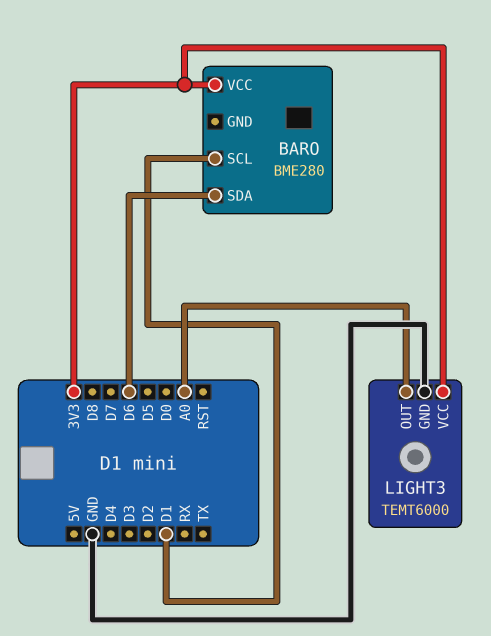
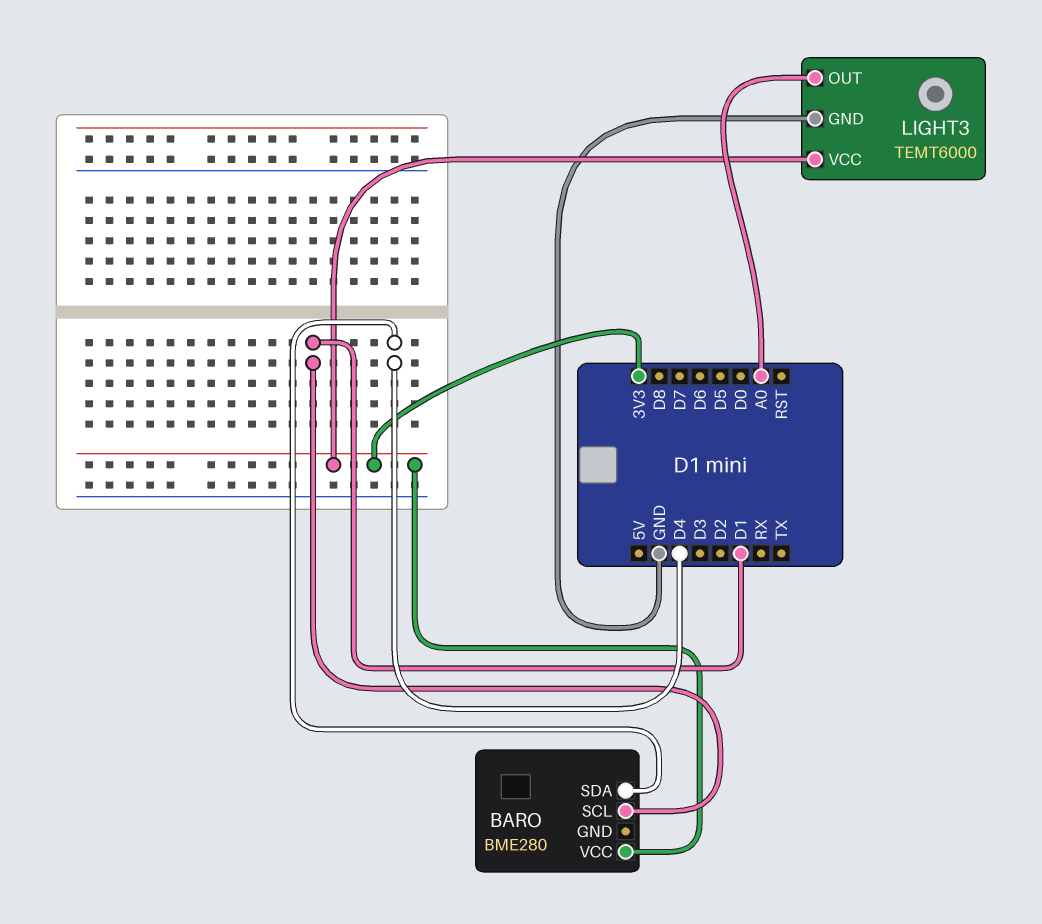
BARO pin SDA: D6 -> D4

